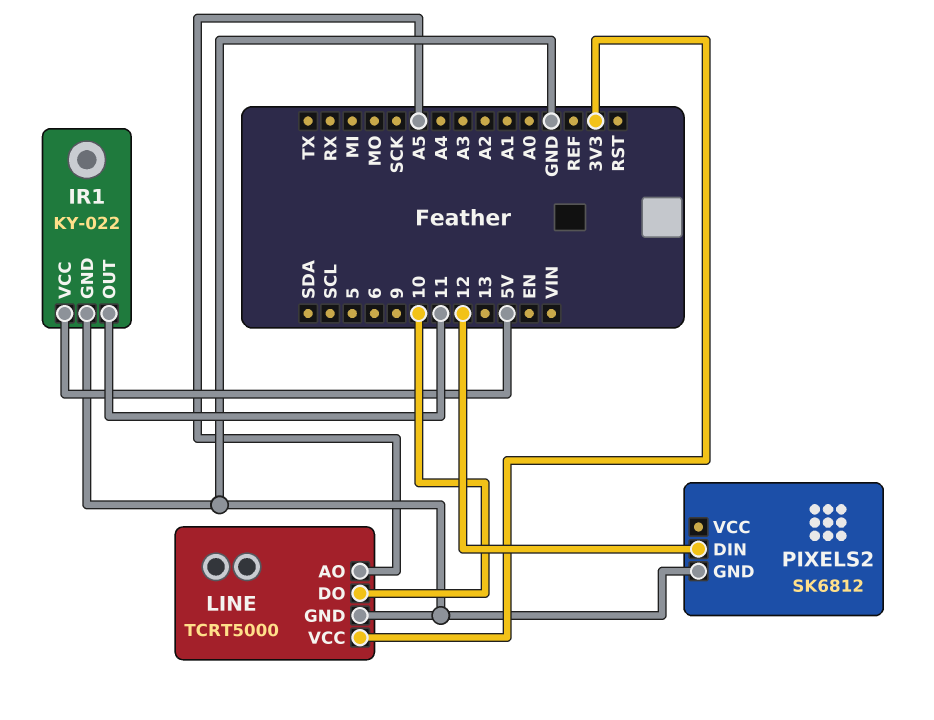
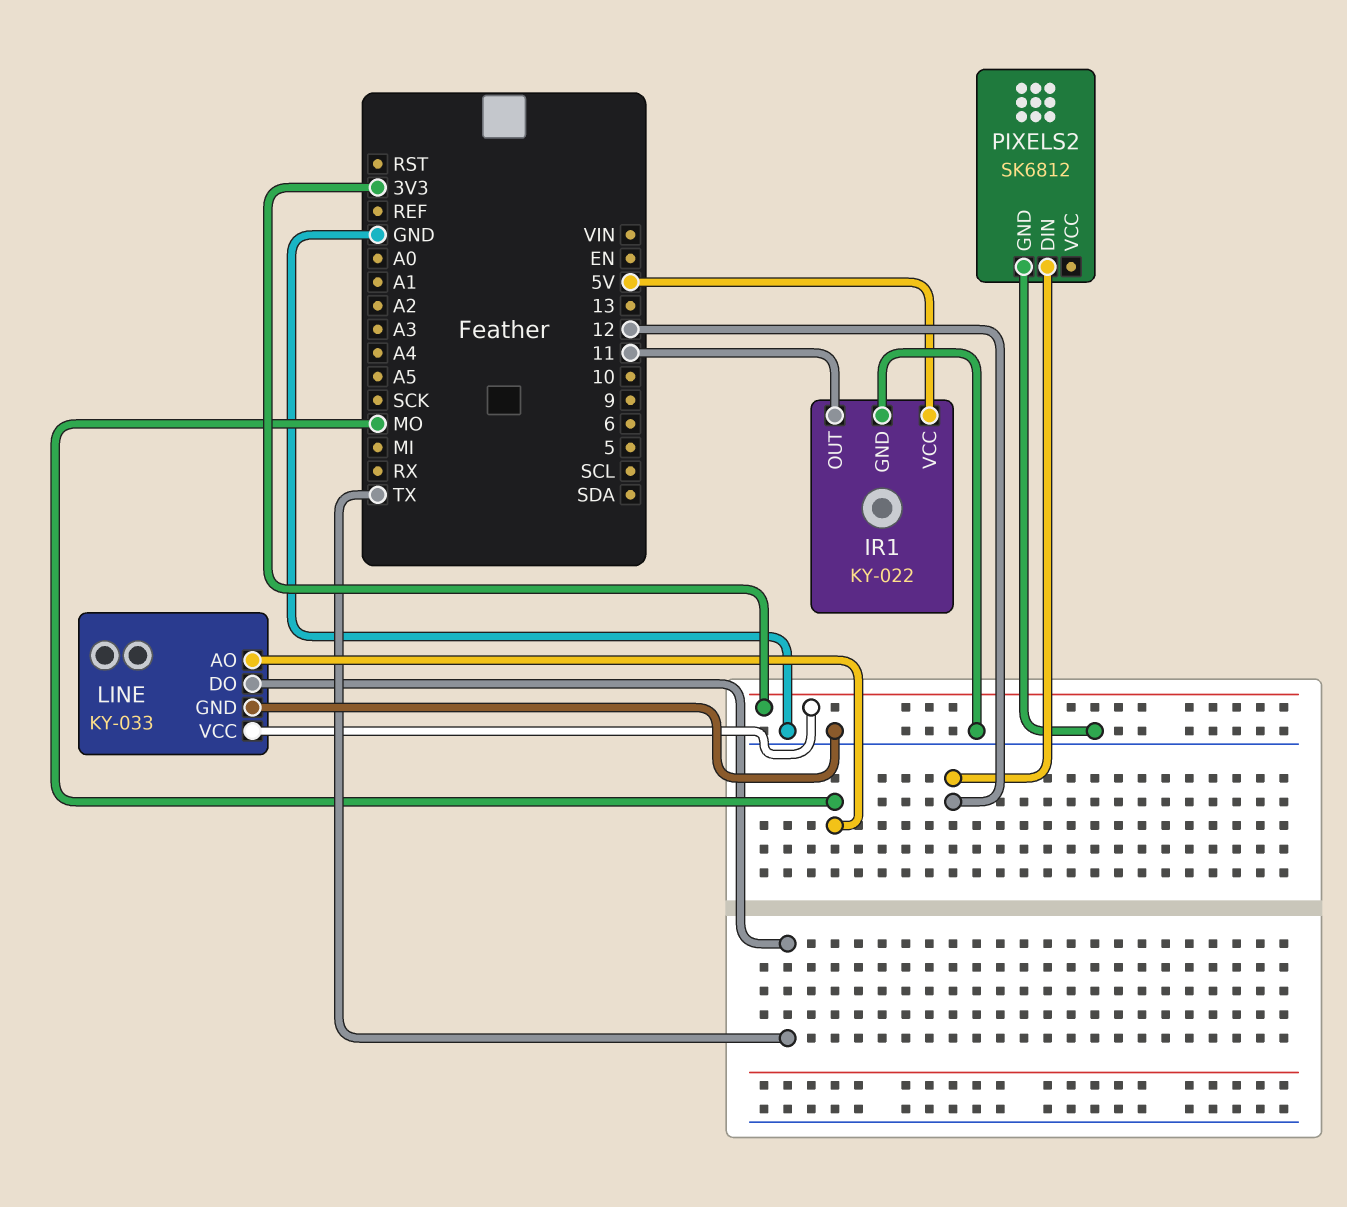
LINE: TCRT5000 -> KY-033
LINE pin AO: A5 -> MO
LINE pin DO: 10 -> TX

